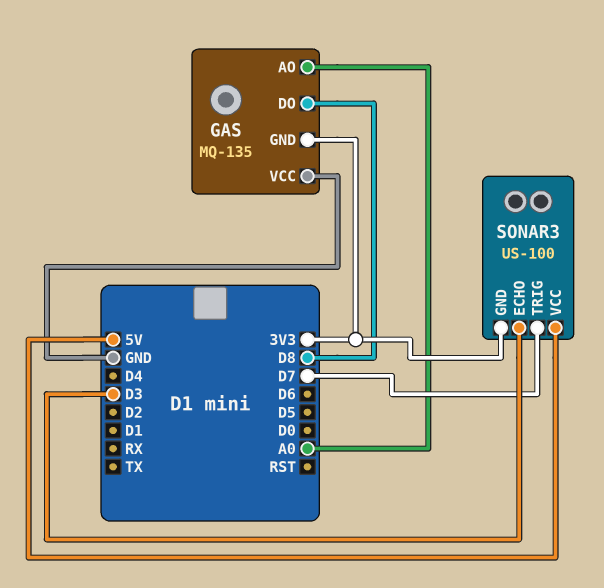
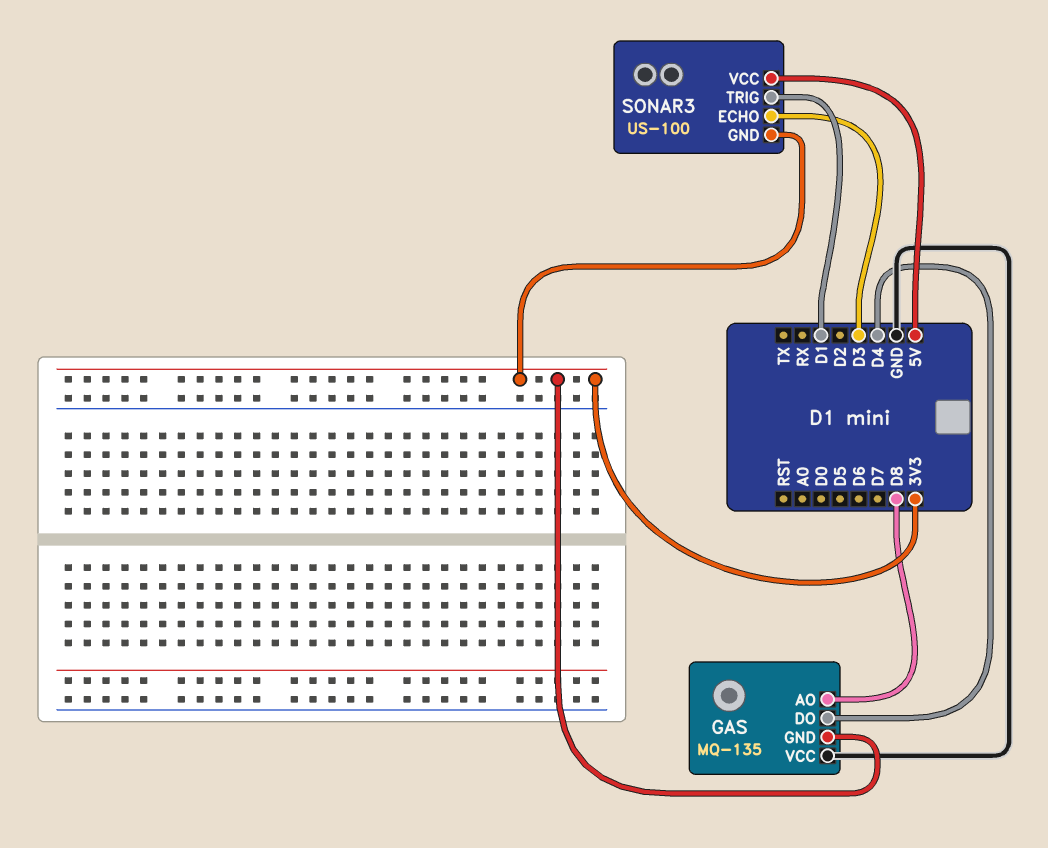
GAS pin AO: A0 -> D8
GAS pin DO: D8 -> D4
SONAR3 pin TRIG: D7 -> D1

